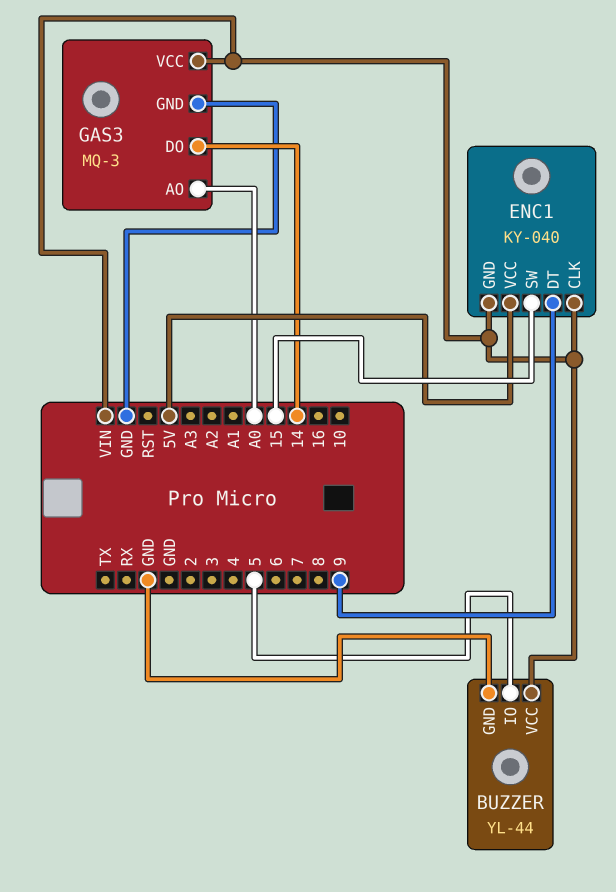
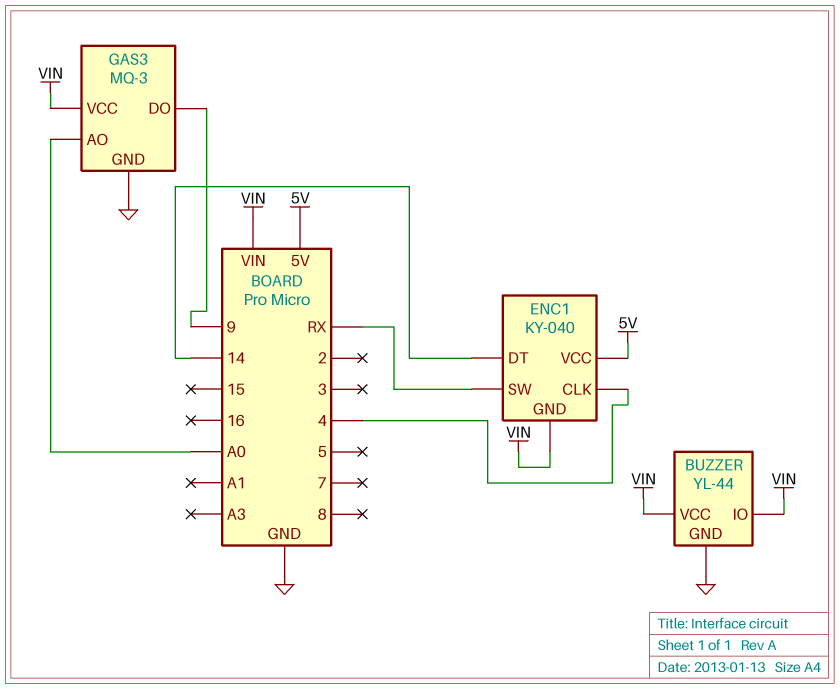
BUZZER pin IO: 5 -> VIN
ENC1 pin CLK: VIN -> 4
ENC1 pin DT: 9 -> 14
ENC1 pin SW: 15 -> RX
GAS3 pin DO: 14 -> 9

